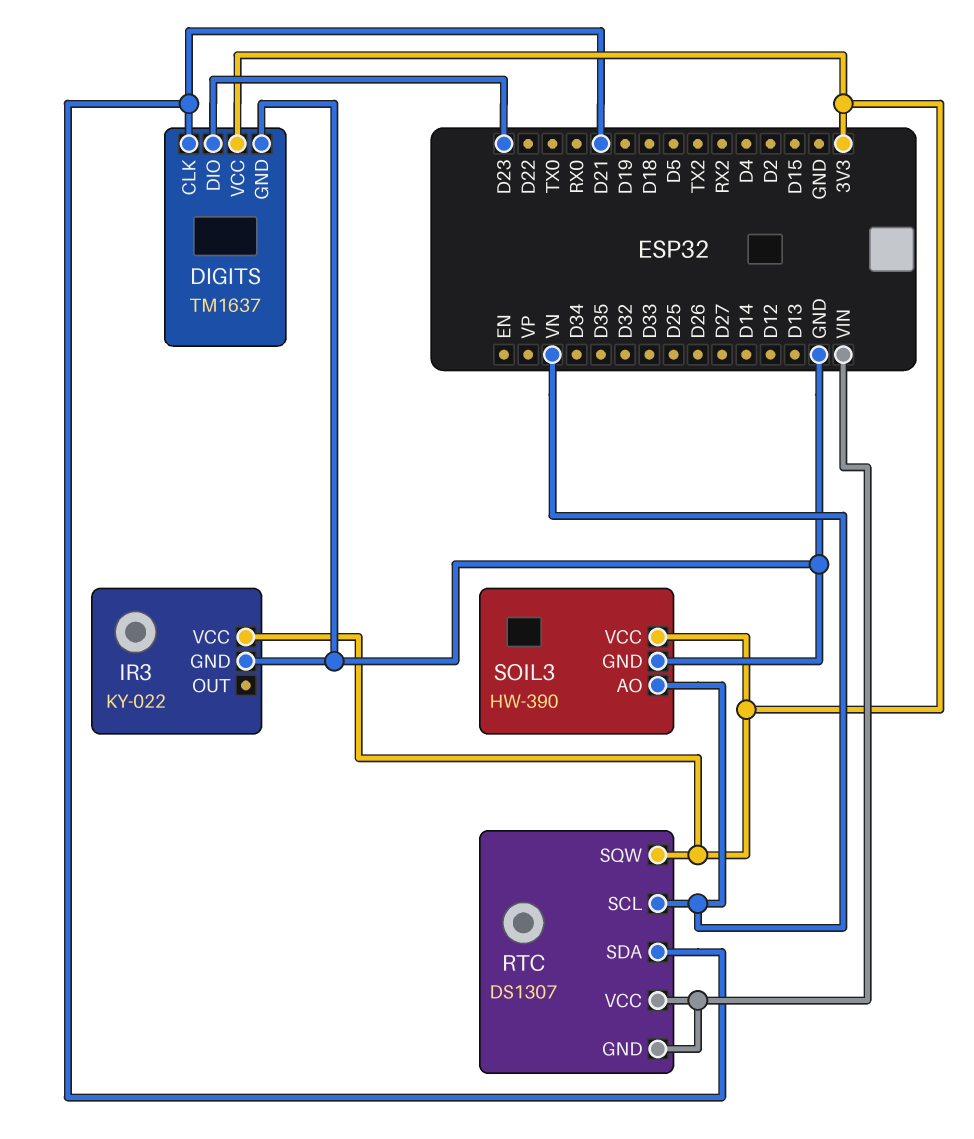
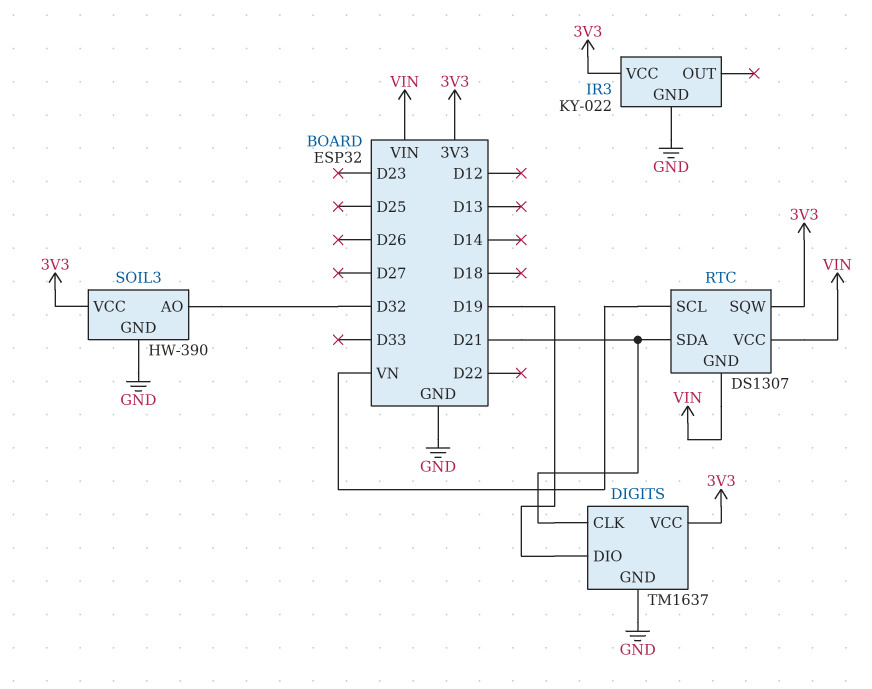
DIGITS pin DIO: D23 -> D19
SOIL3 pin AO: VN -> D32

